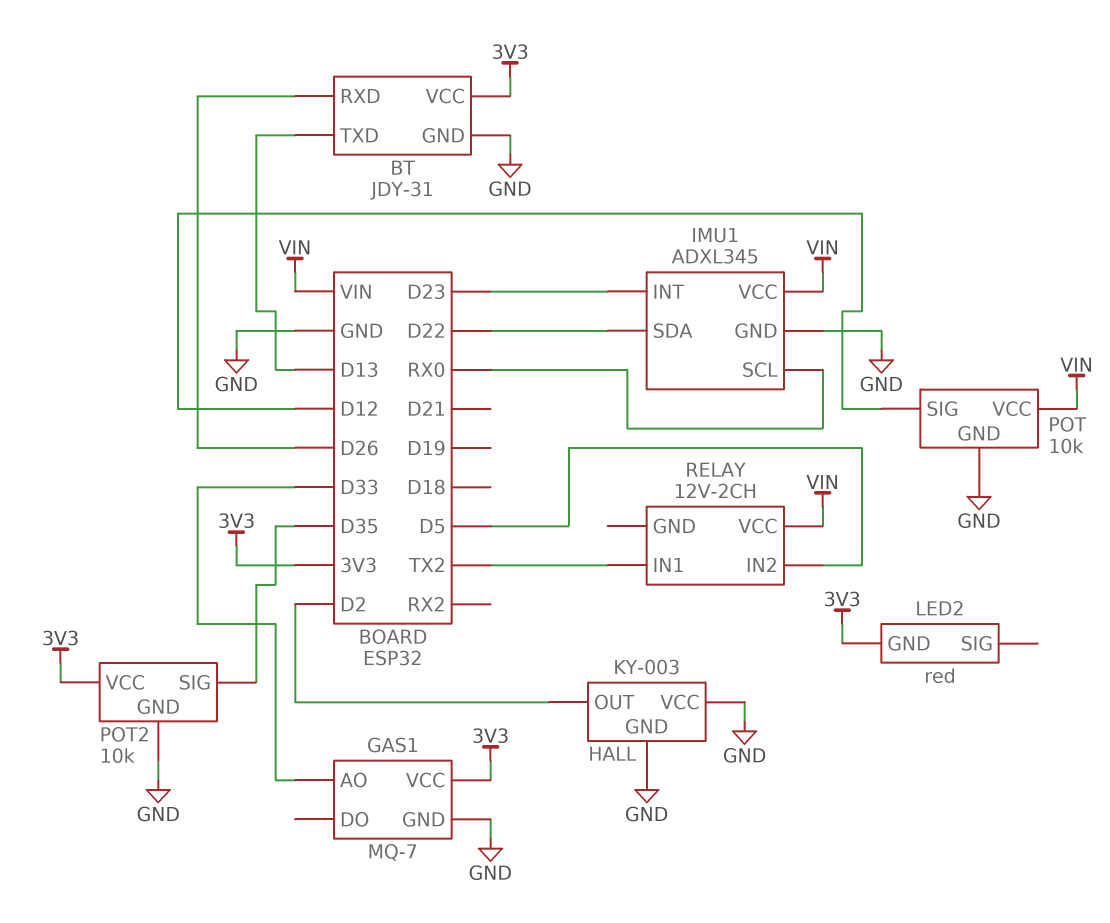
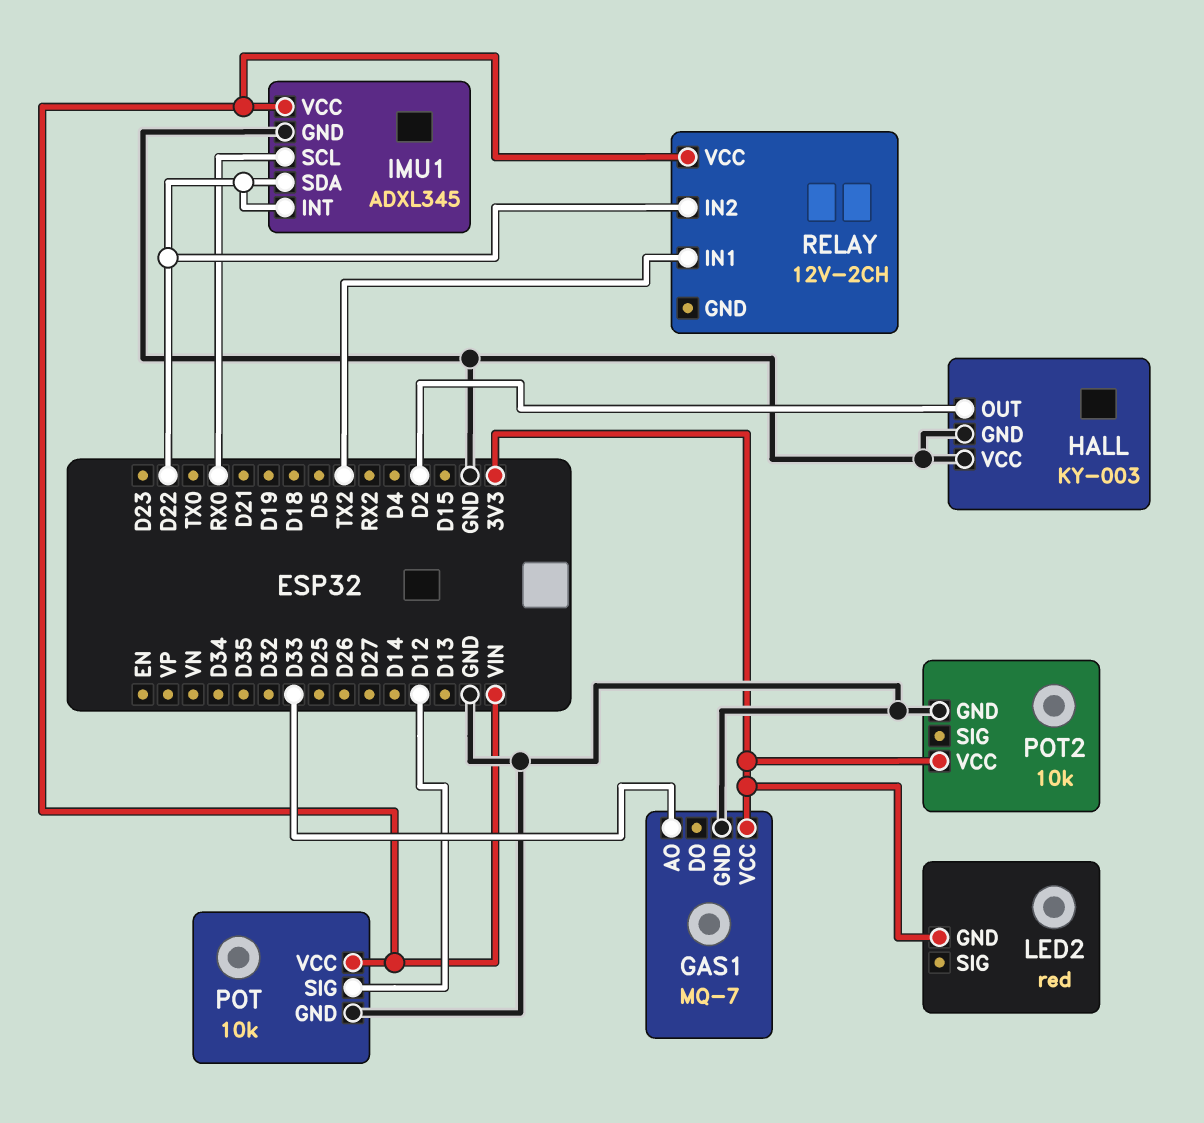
BT: JDY-31 -> none
BT pin GND: GND -> none
BT pin RXD: D26 -> none
BT pin TXD: D13 -> none
BT pin VCC: 3V3 -> none
IMU1 pin INT: D23 -> D22
POT2 pin SIG: D35 -> none
RELAY pin IN2: D5 -> D22

